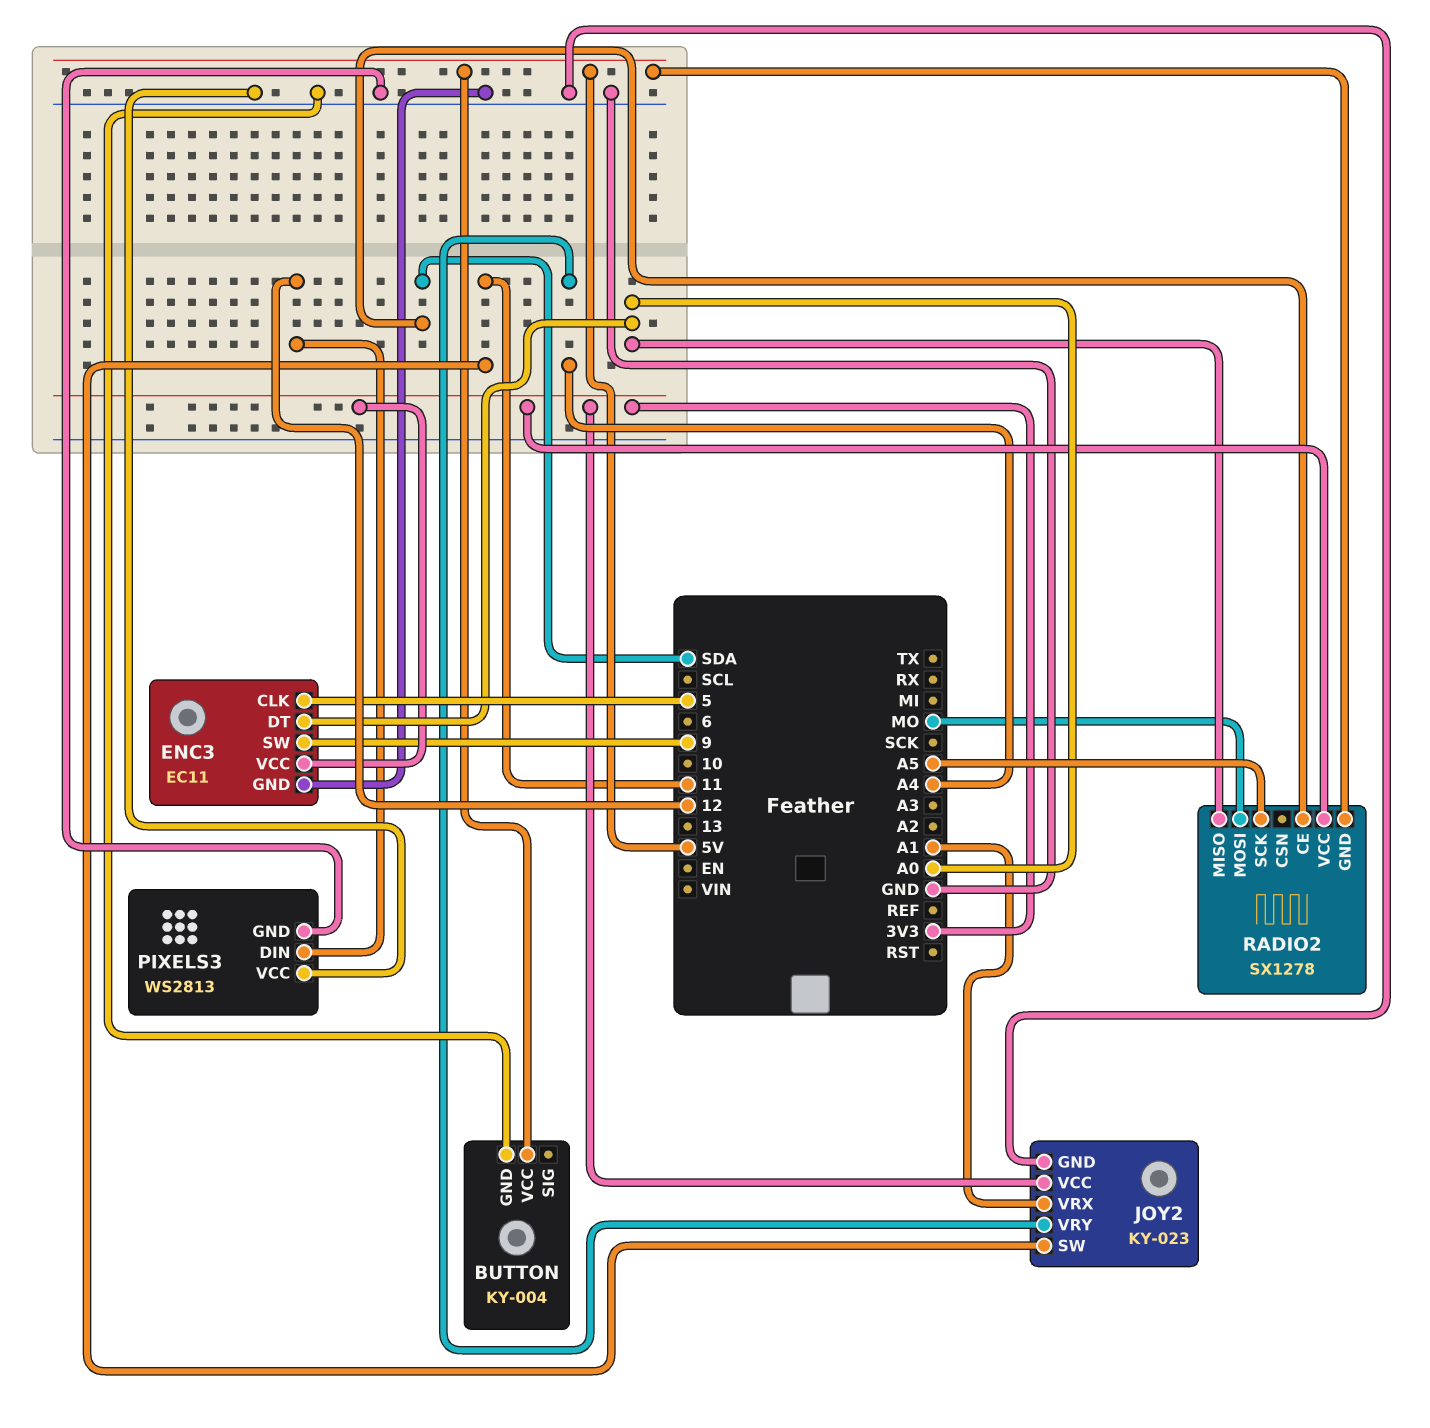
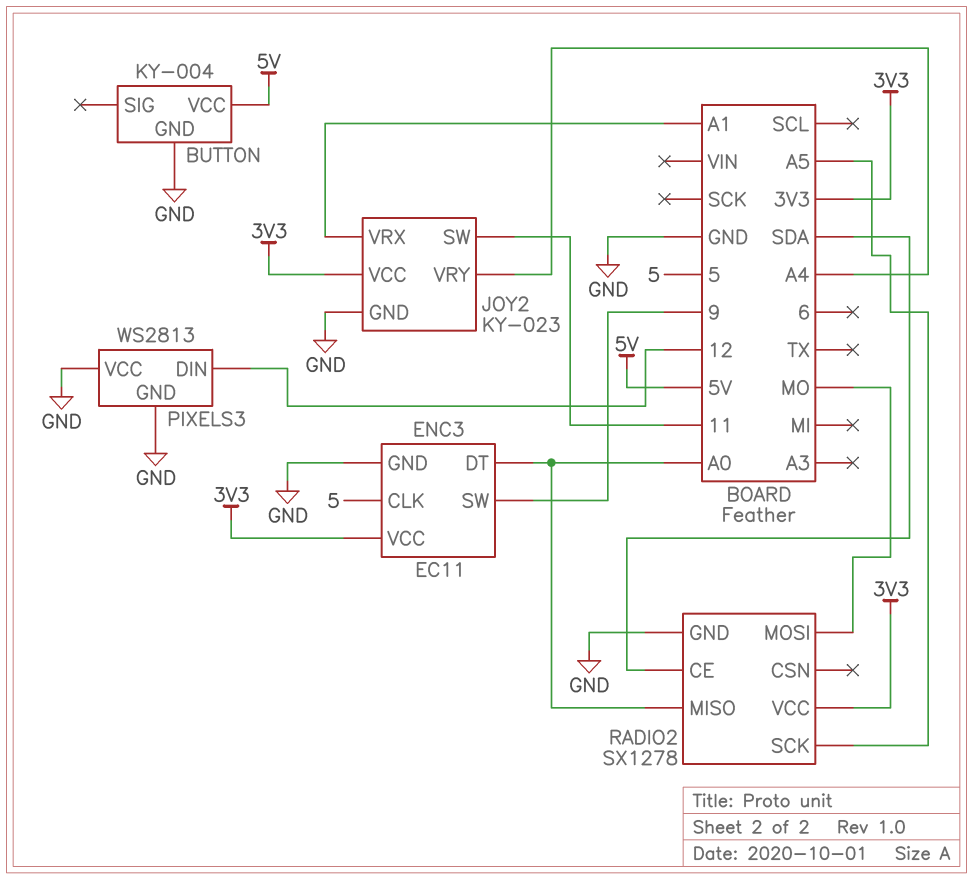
RADIO2 pin GND: 5V -> GND

